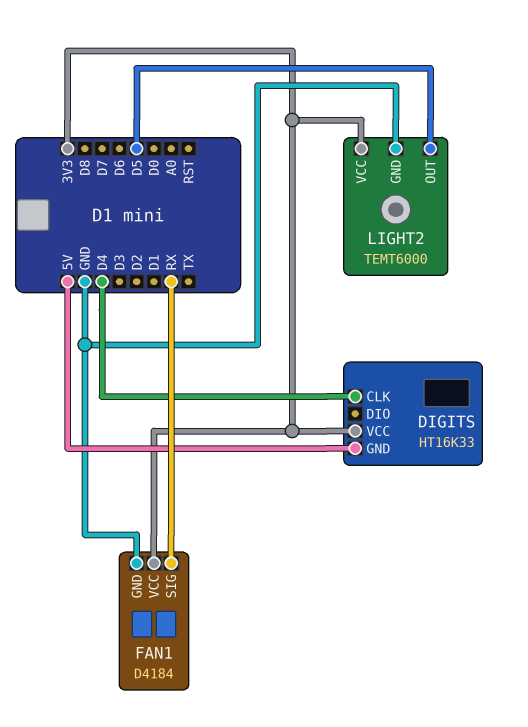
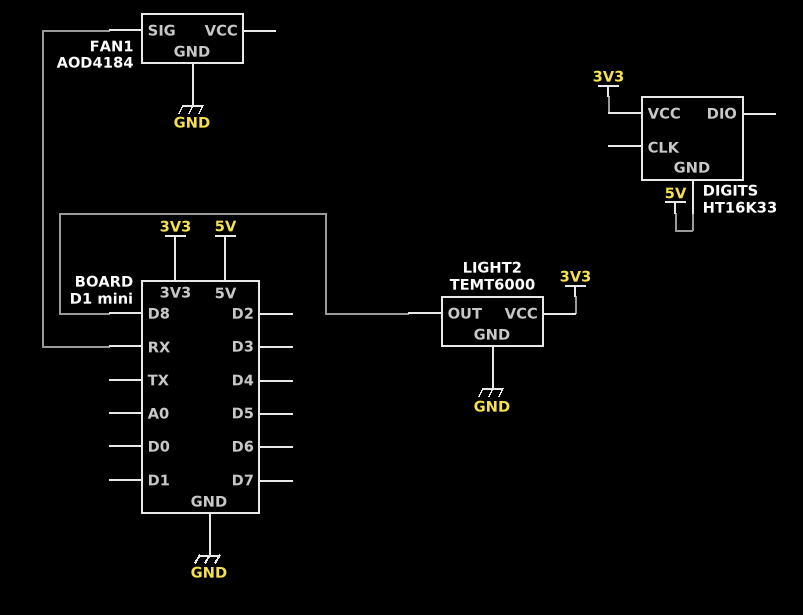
DIGITS pin CLK: D4 -> none
FAN1: D4184 -> AOD4184
FAN1 pin VCC: 3V3 -> none
LIGHT2 pin OUT: D5 -> D8

